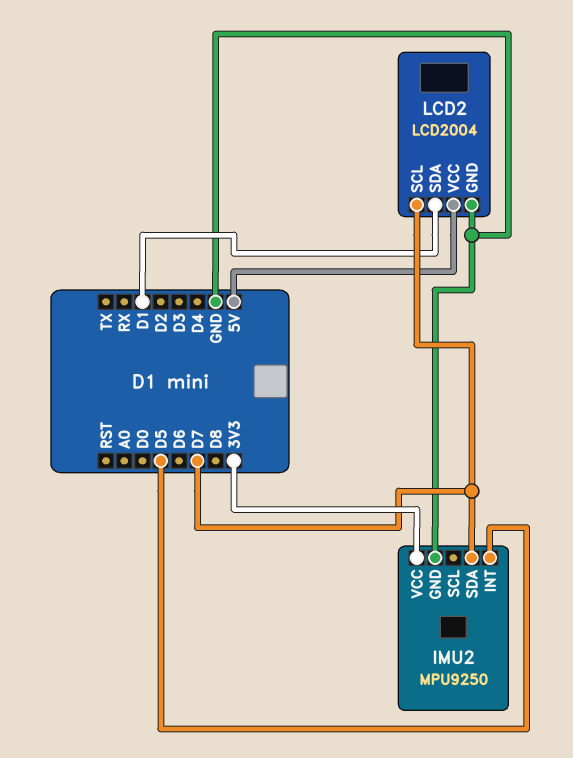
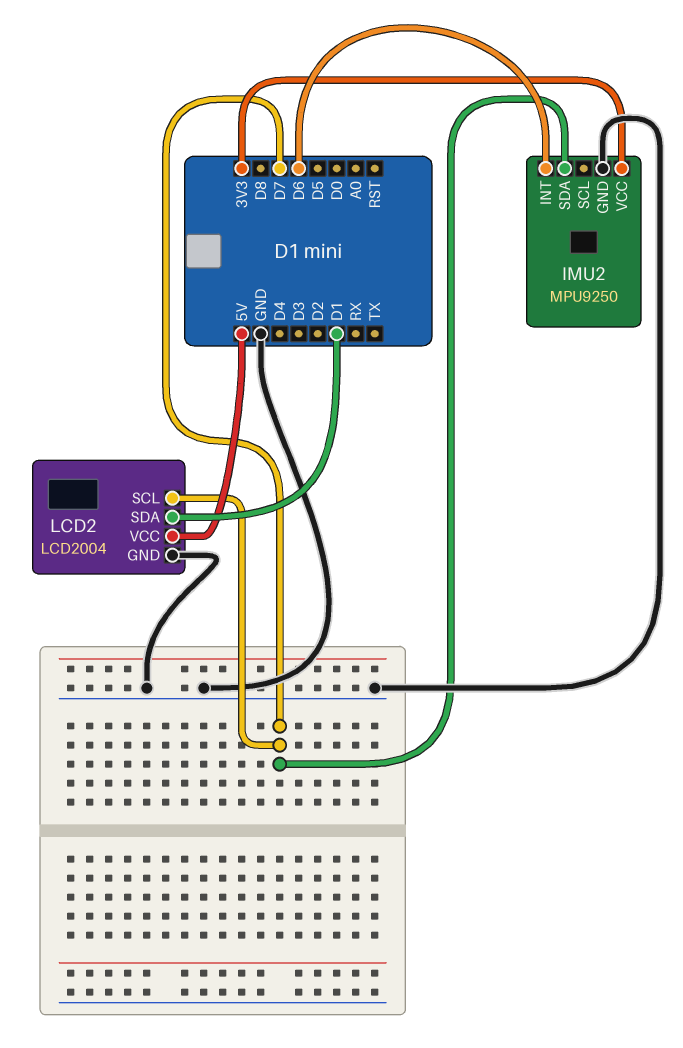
IMU2 pin INT: D5 -> D6

